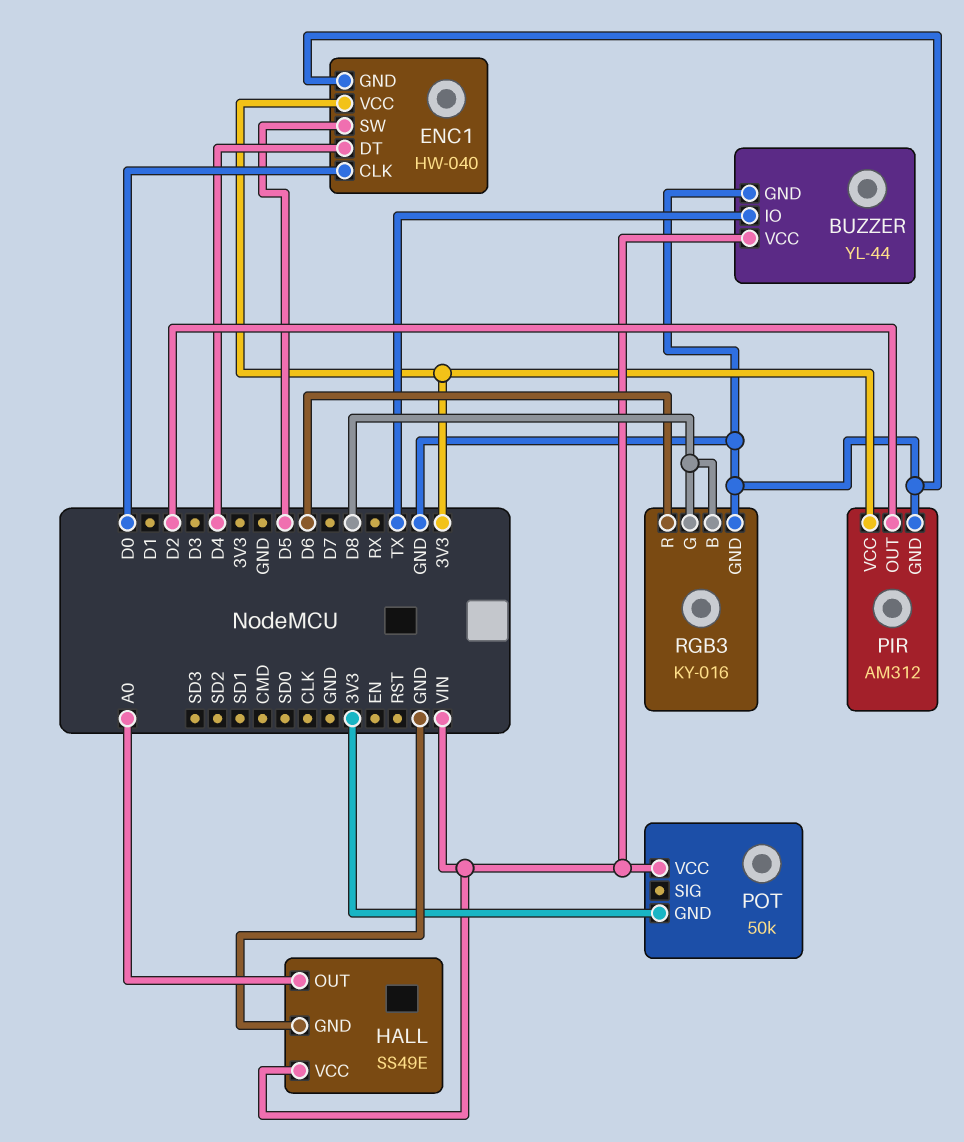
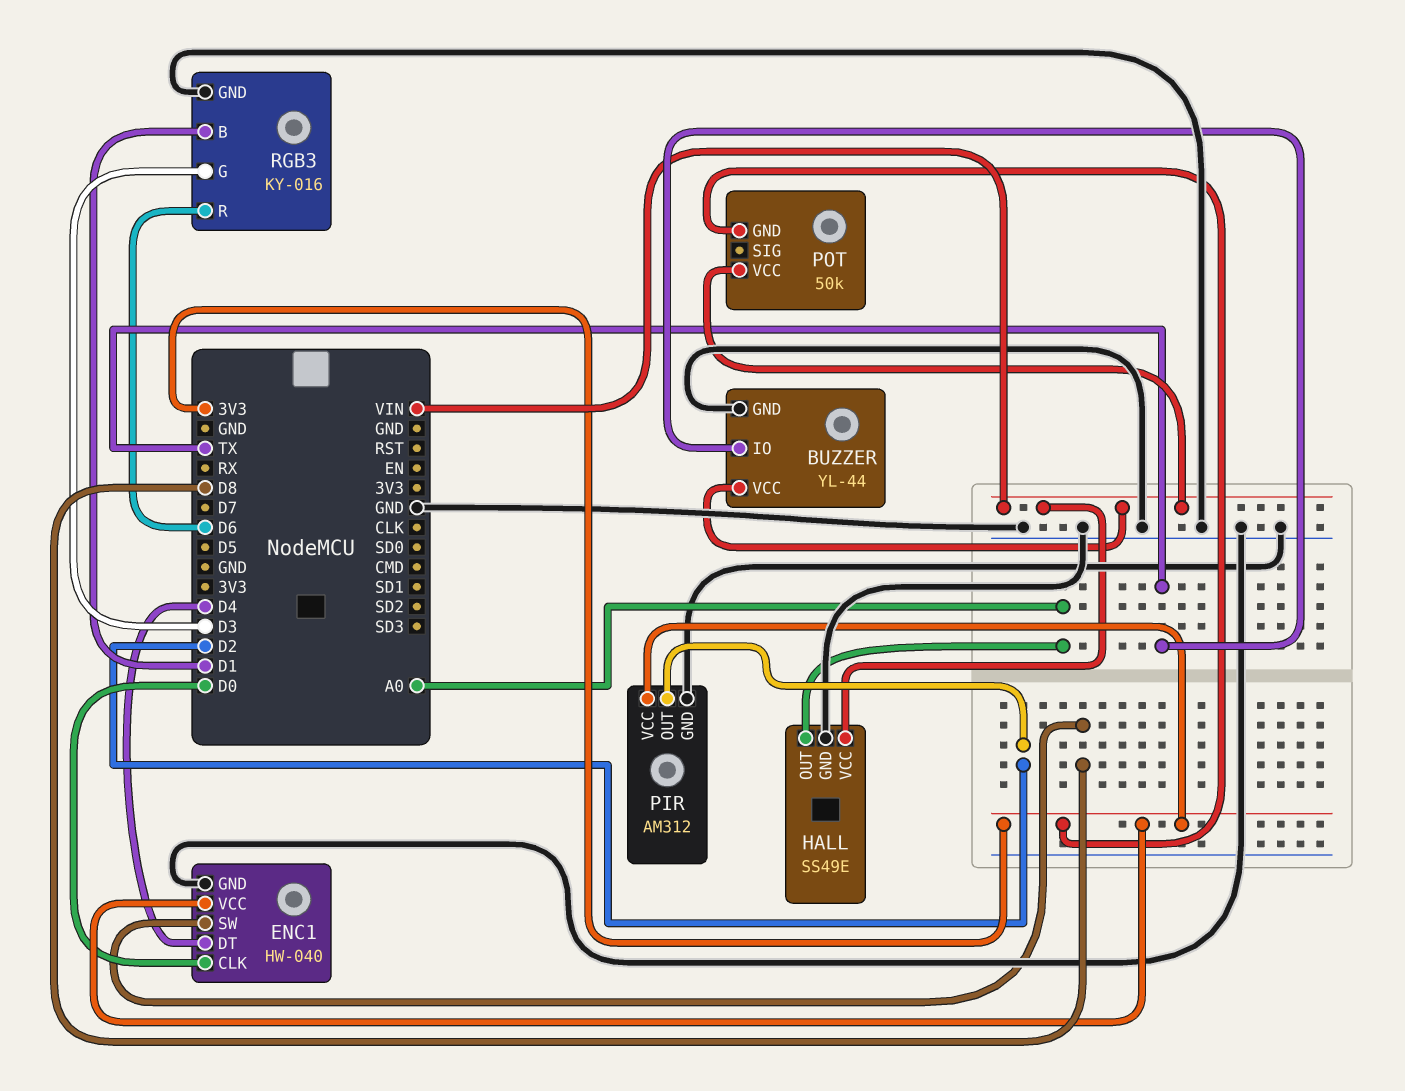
ENC1 pin SW: D5 -> D8
RGB3 pin B: D8 -> D1
RGB3 pin G: D8 -> D3

